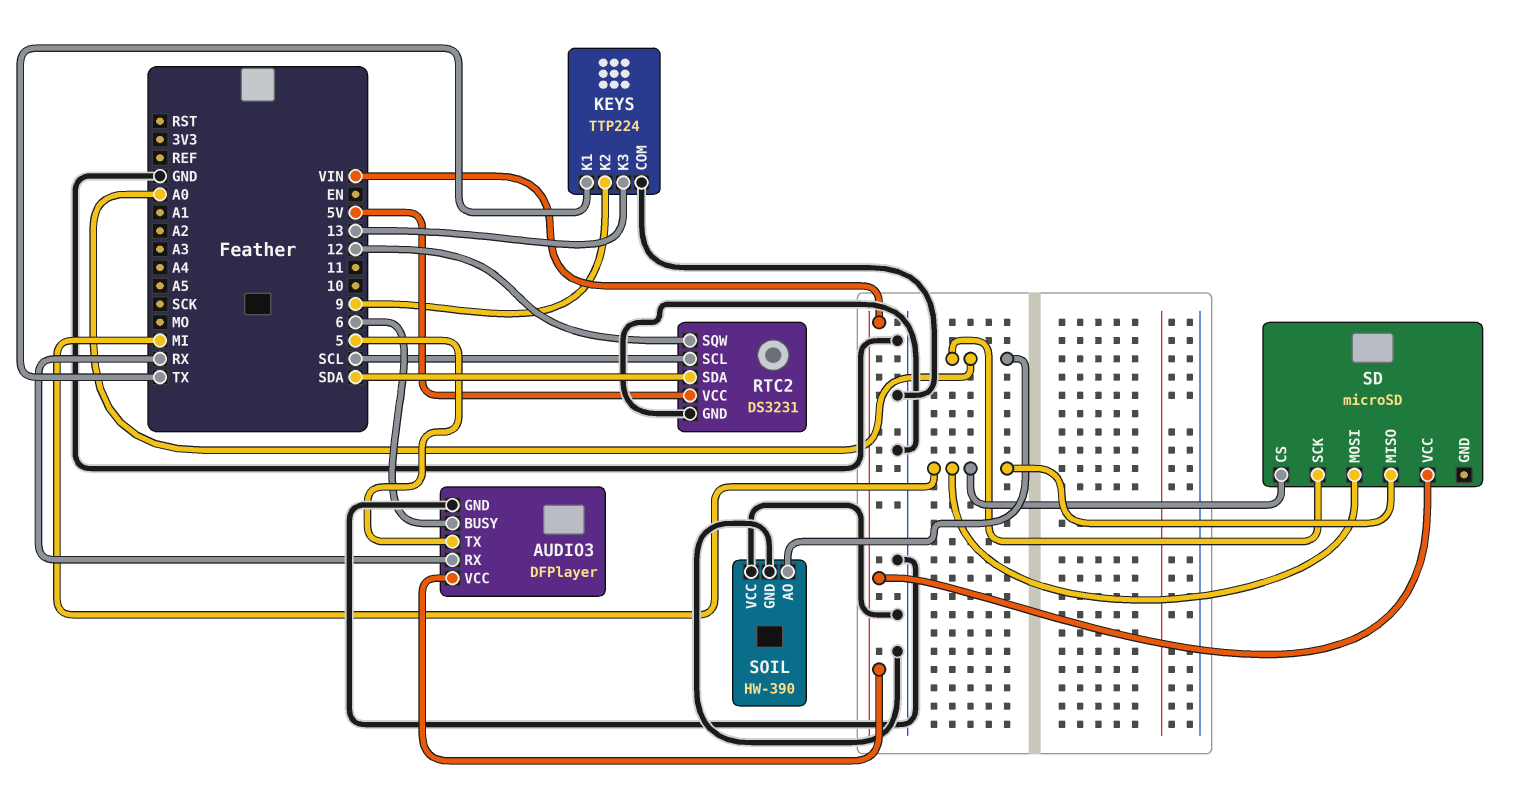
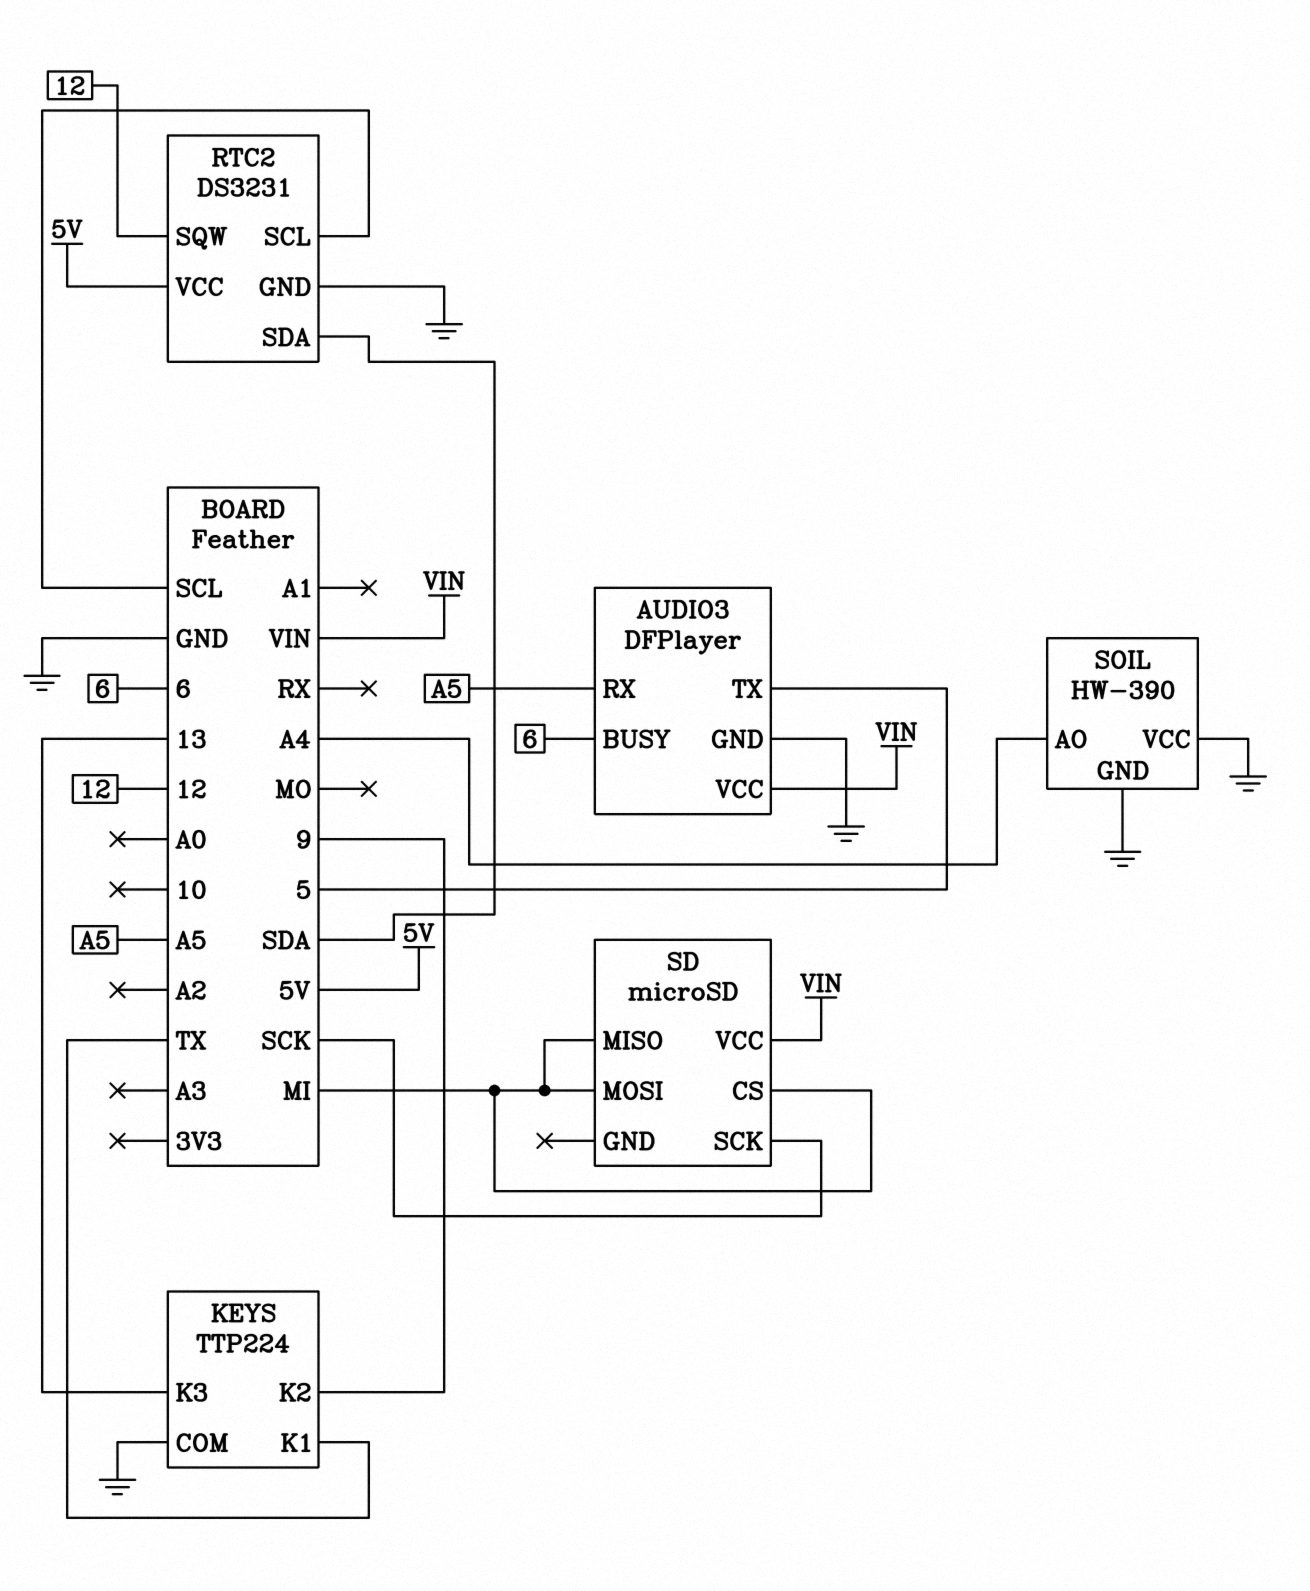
AUDIO3 pin RX: RX -> A5
SD pin SCK: A0 -> SCK
SOIL pin AO: A0 -> A4

